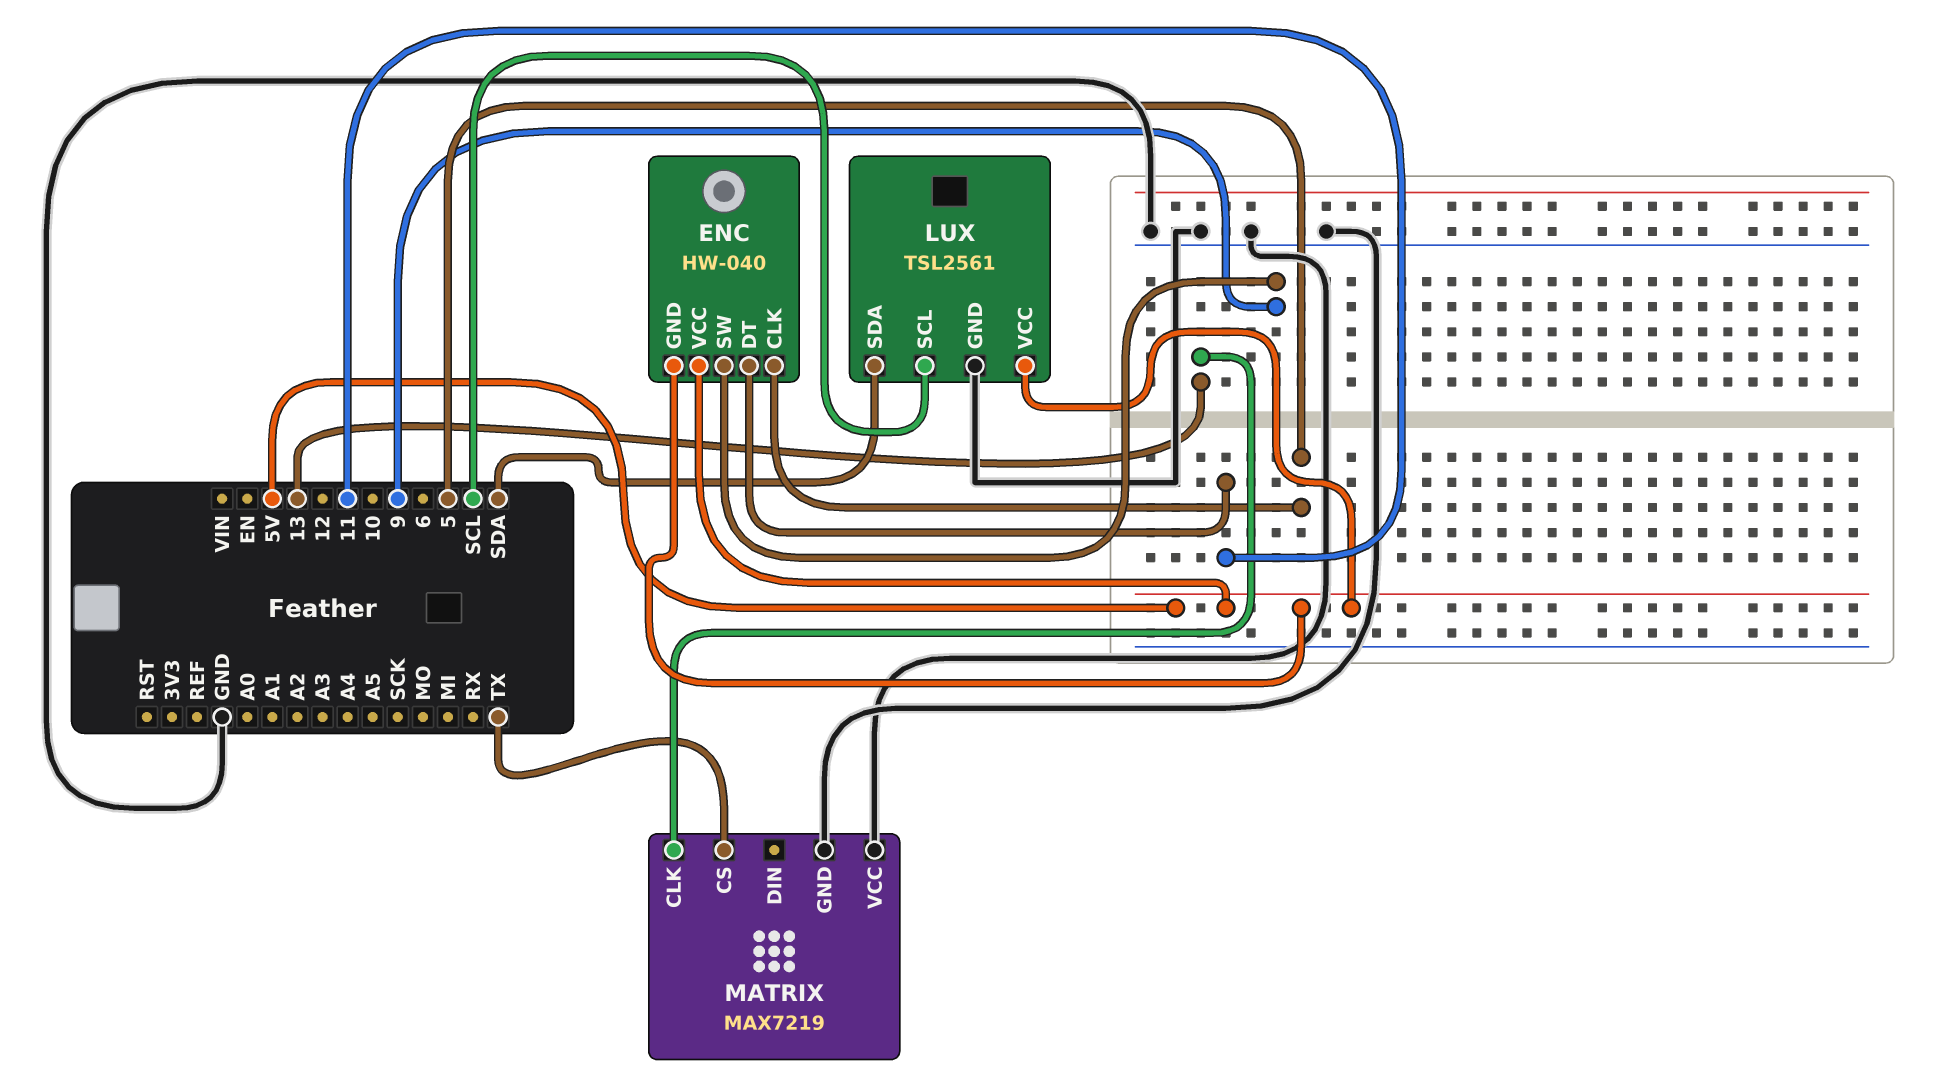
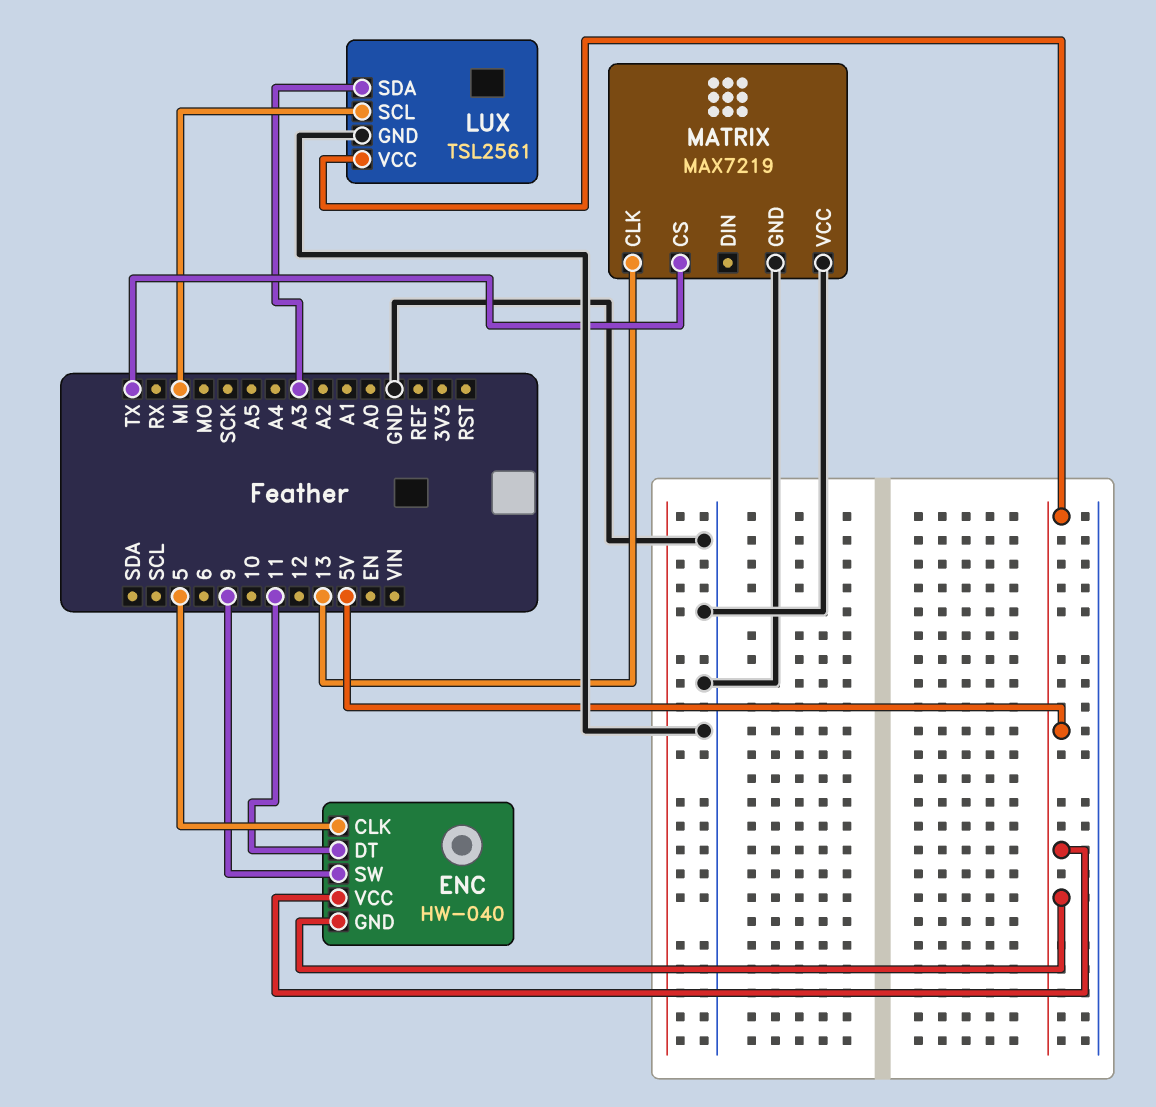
LUX pin SCL: SCL -> MI
LUX pin SDA: SDA -> A3

